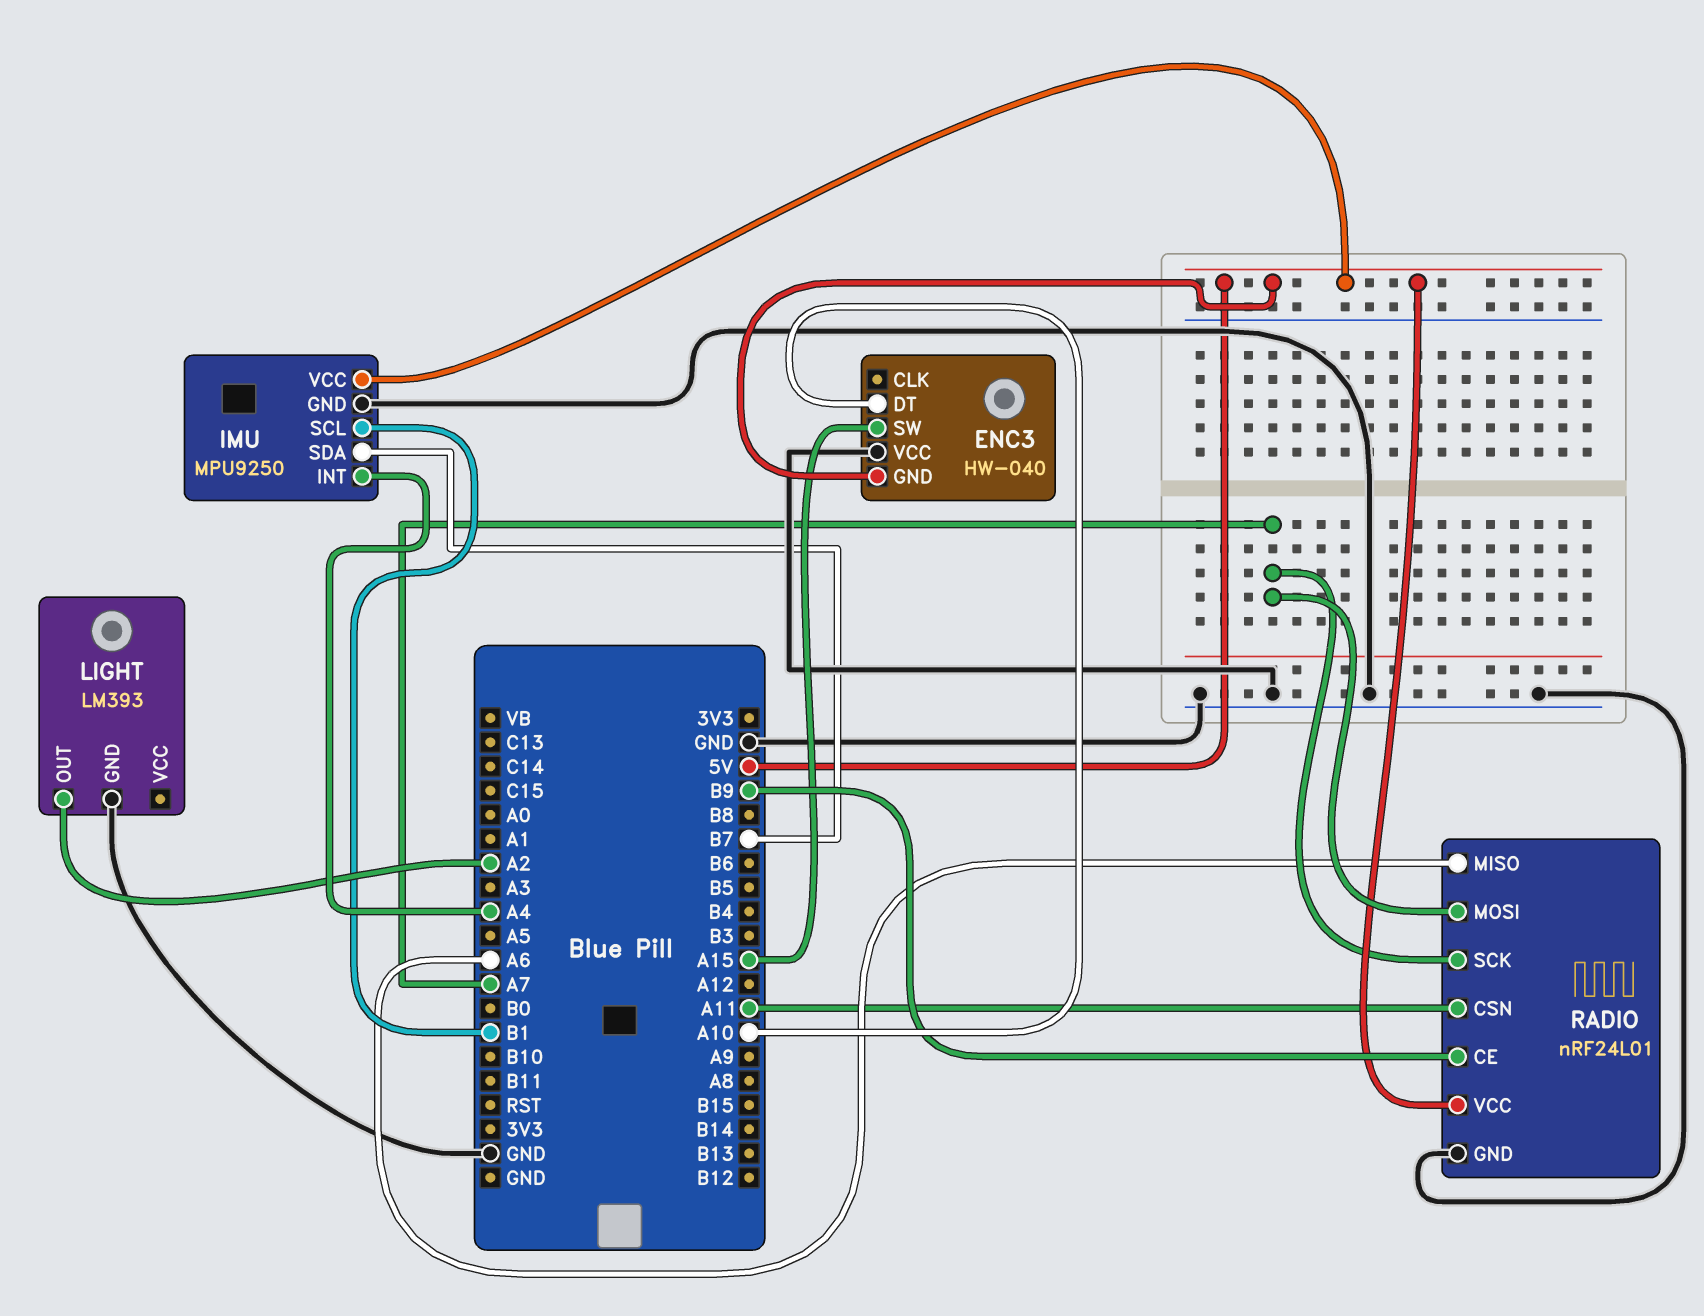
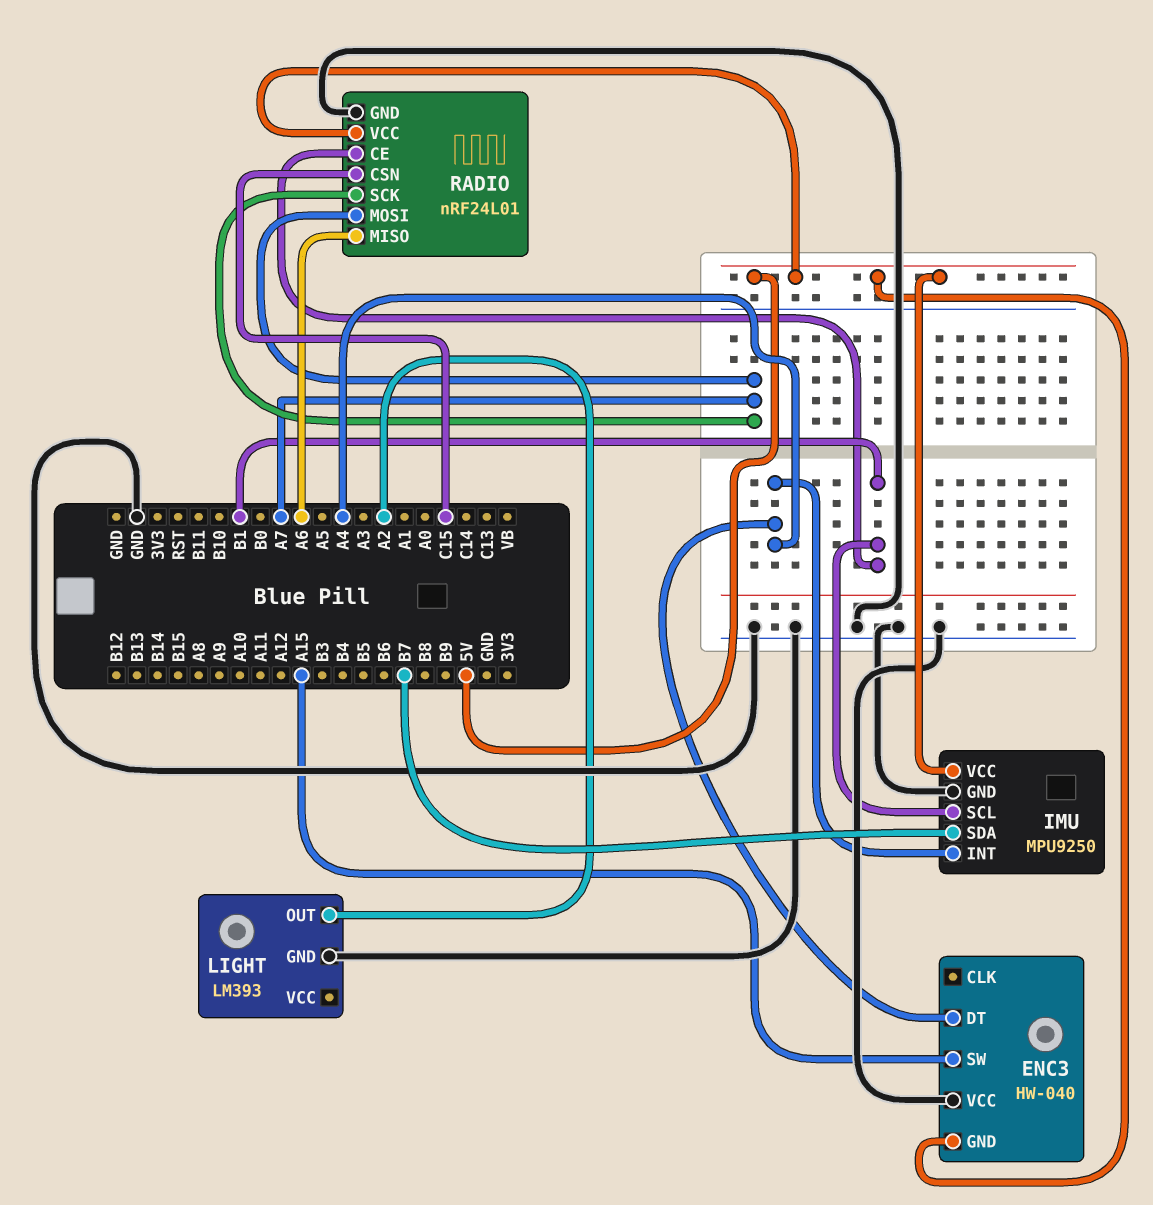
ENC3 pin DT: A10 -> A4
RADIO pin CE: B9 -> B1
RADIO pin CSN: A11 -> C15

